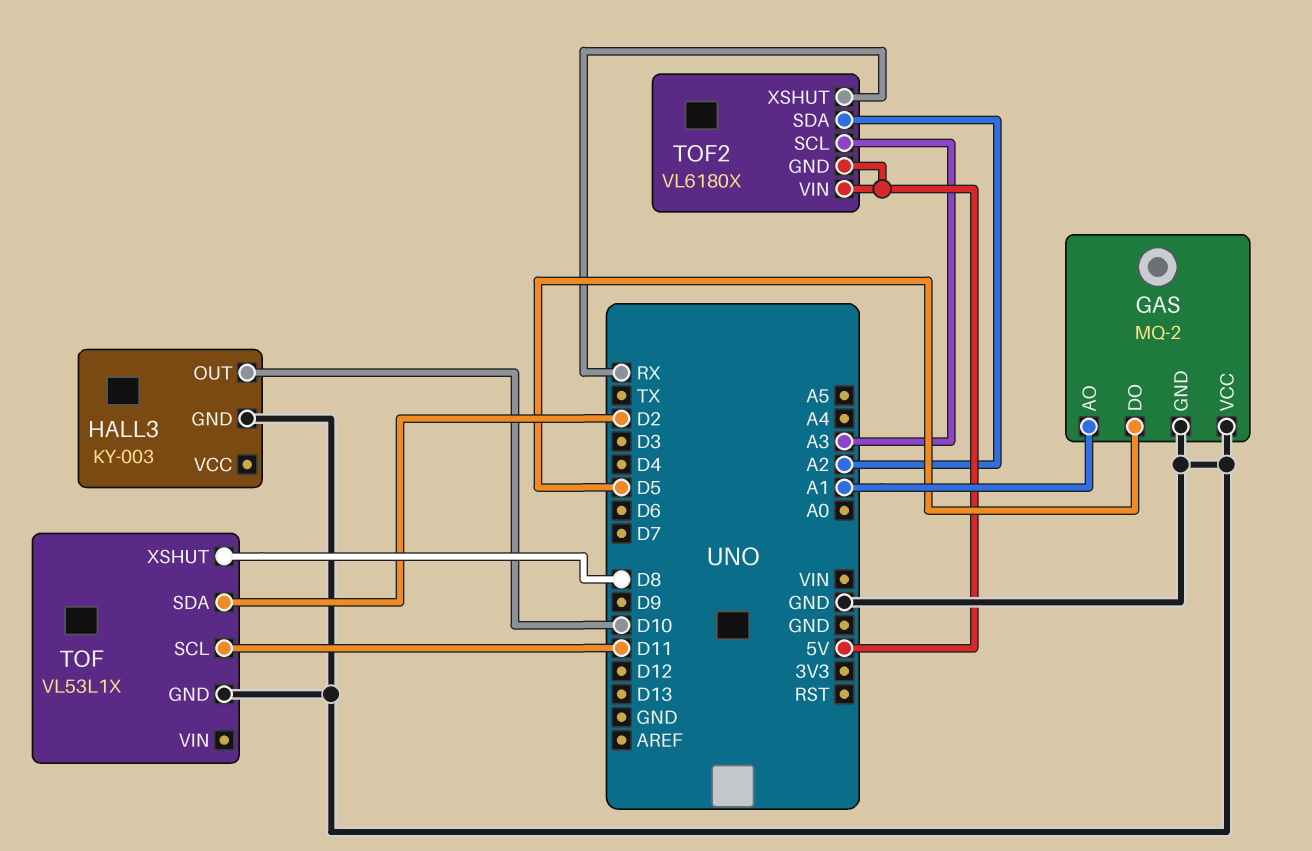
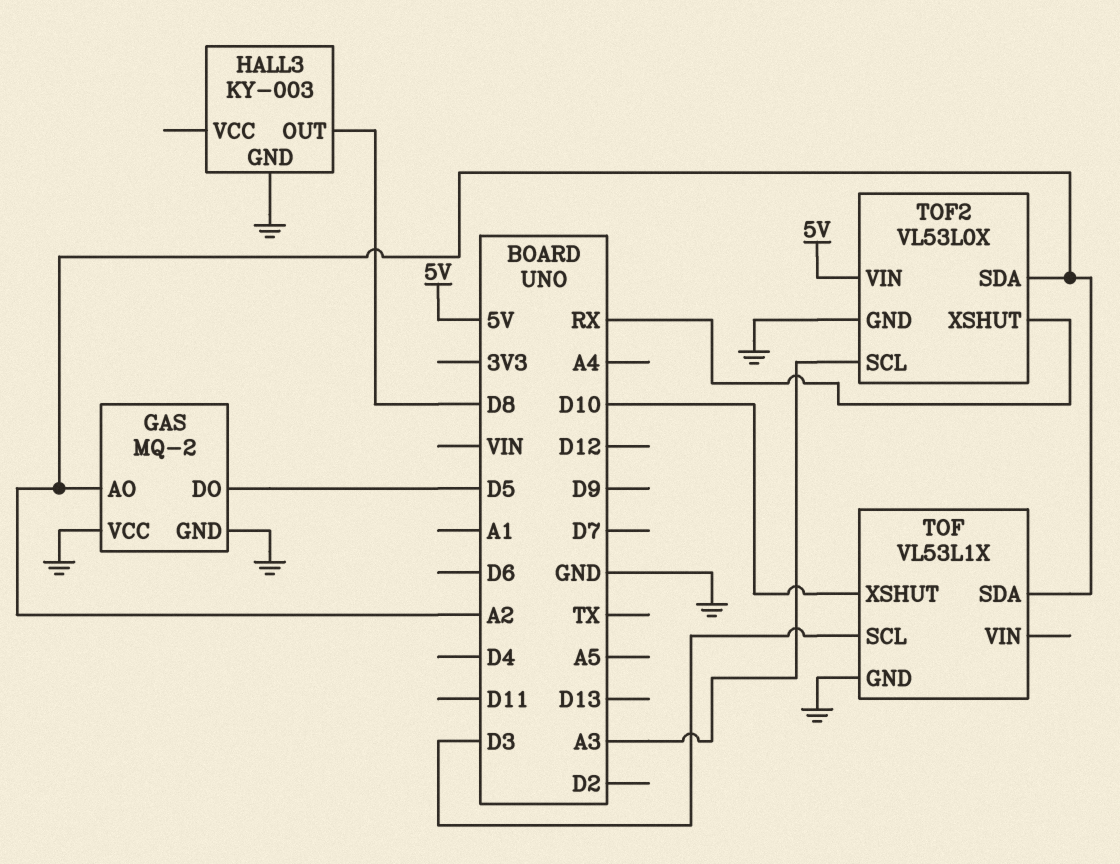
GAS pin AO: A1 -> A2
HALL3 pin OUT: D10 -> D8
TOF pin SCL: D11 -> D3
TOF pin SDA: D2 -> A2
TOF pin XSHUT: D8 -> D10
TOF2: VL6180X -> VL53L0X
TOF2 pin GND: 5V -> GND

